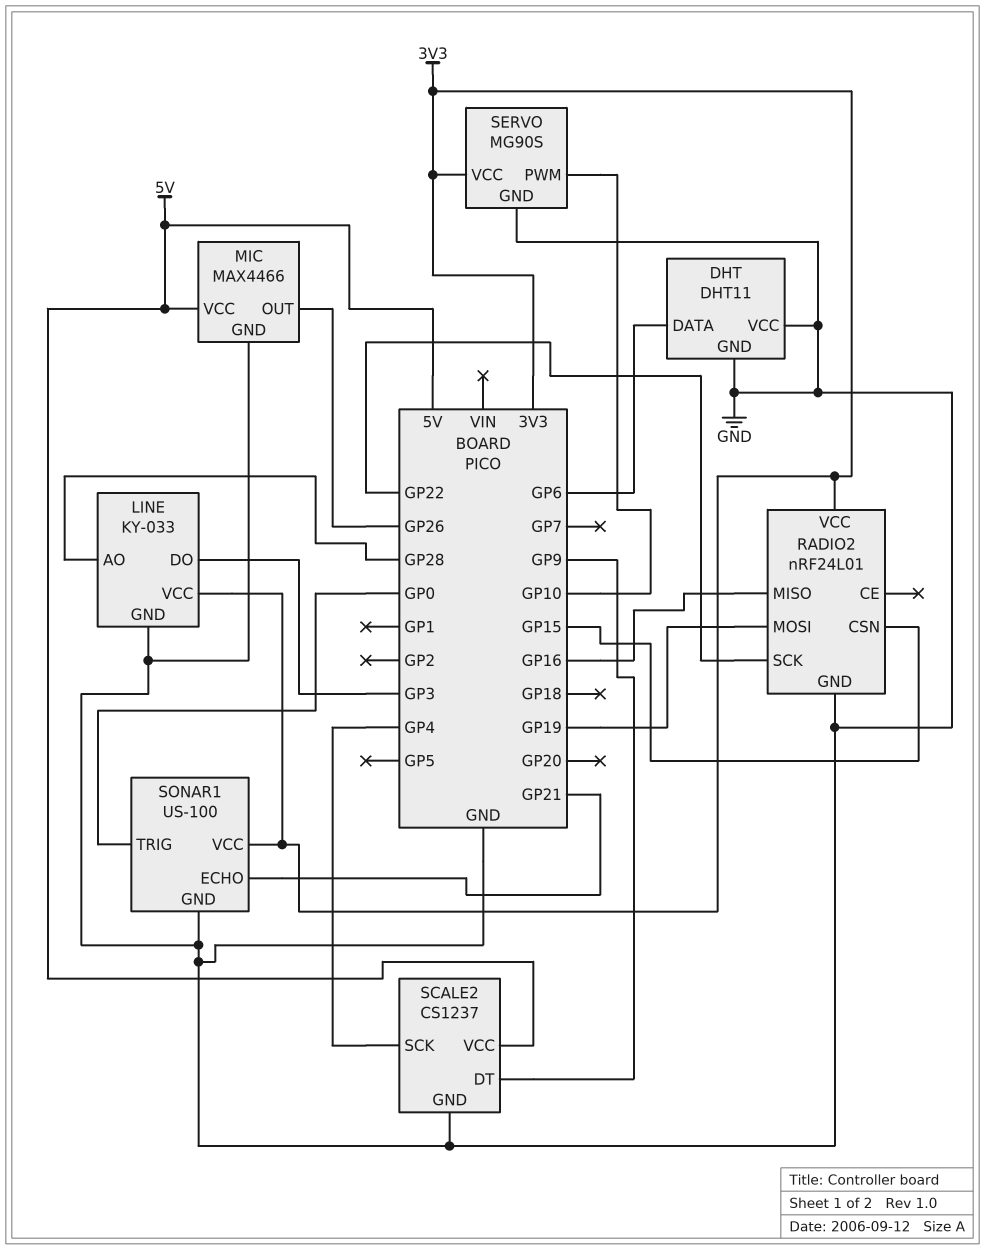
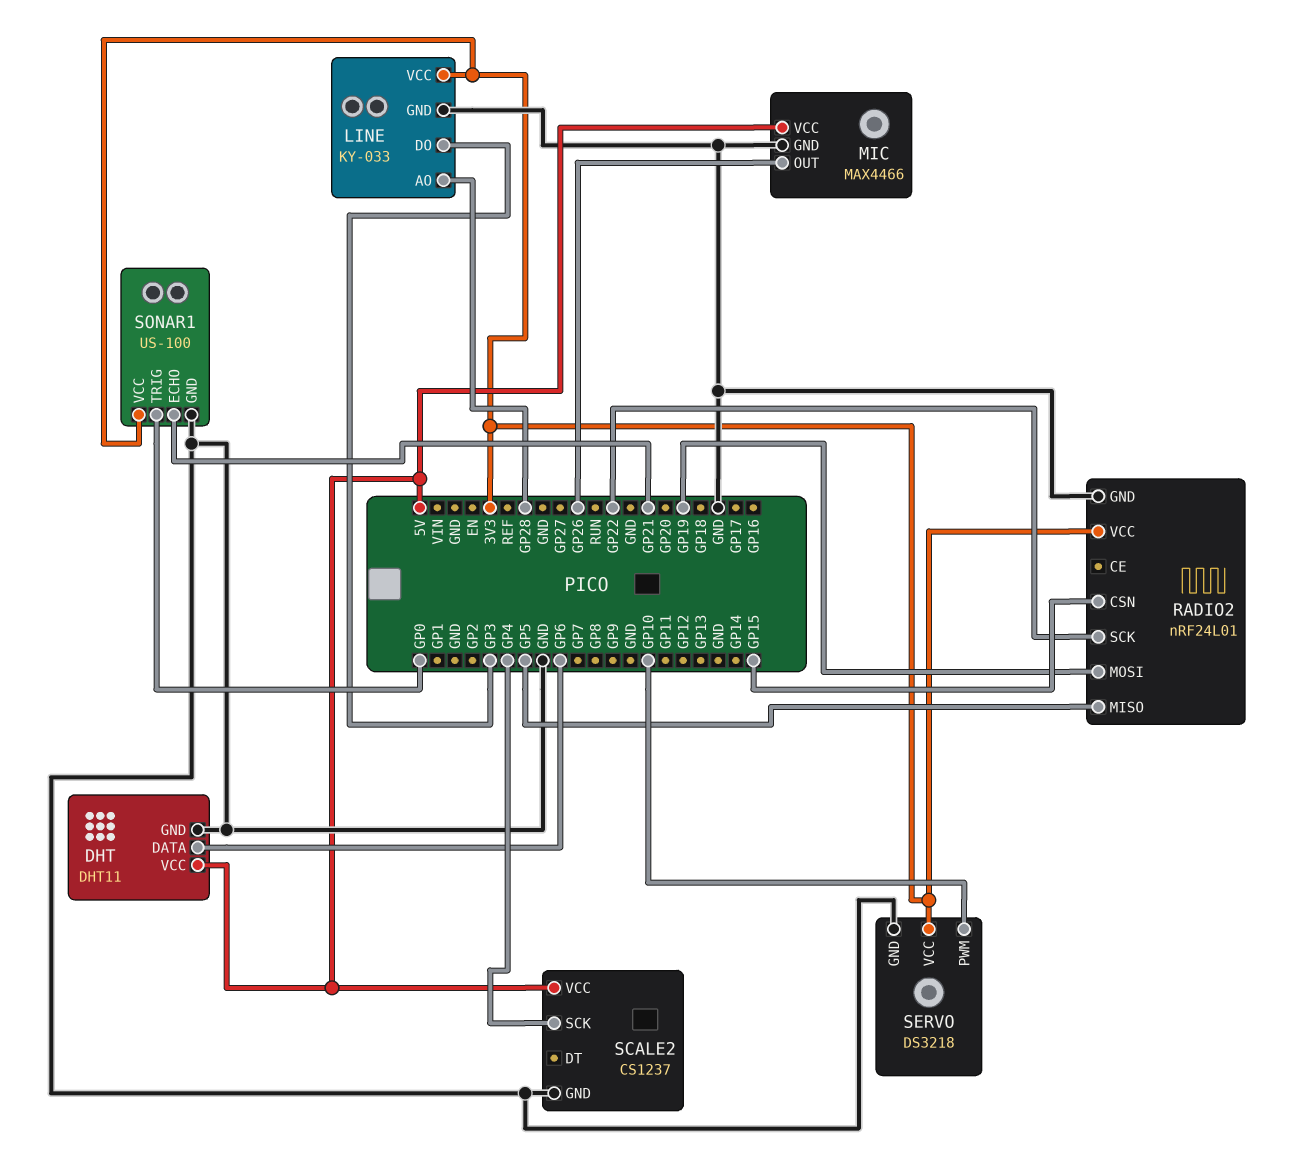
DHT pin VCC: GND -> 5V
RADIO2 pin MISO: GP16 -> GP5
SCALE2 pin DT: GP9 -> none
SERVO: MG90S -> DS3218

